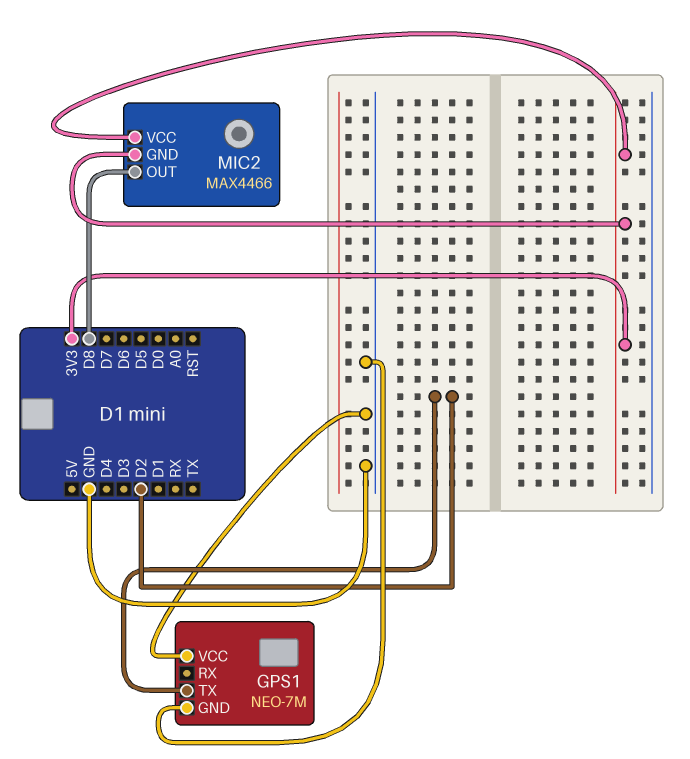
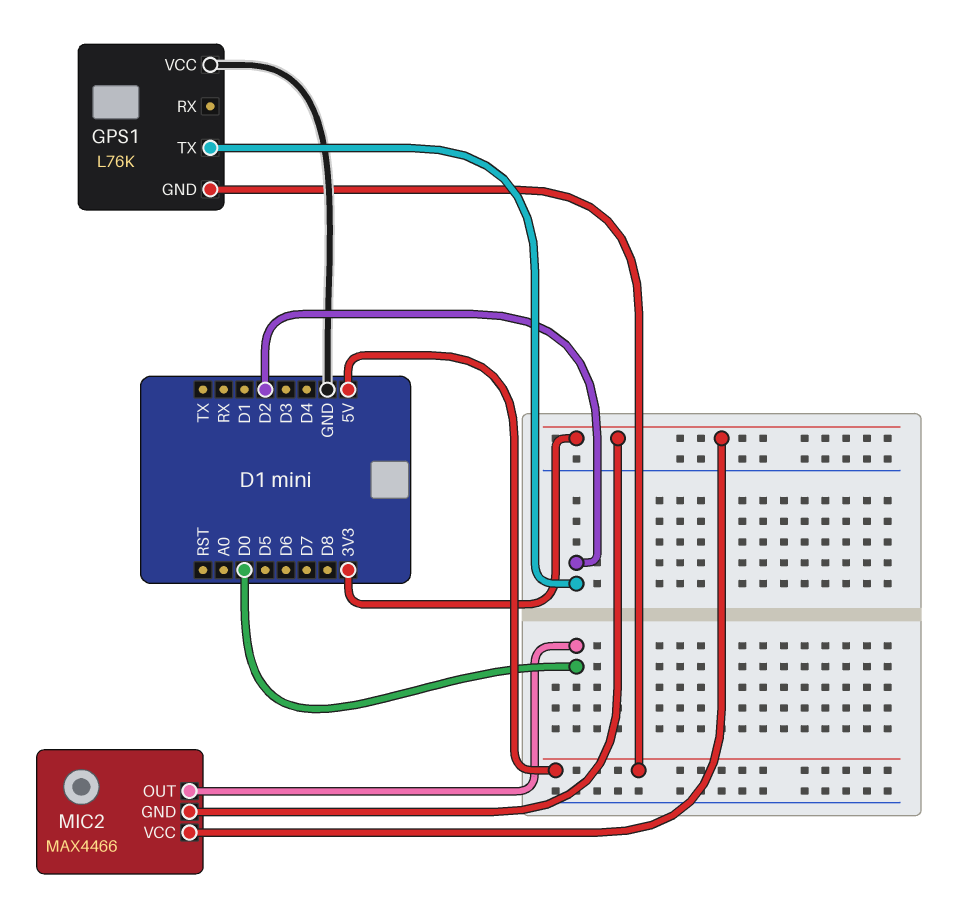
GPS1: NEO-7M -> L76K
GPS1 pin GND: GND -> 5V
MIC2 pin OUT: D8 -> D0

